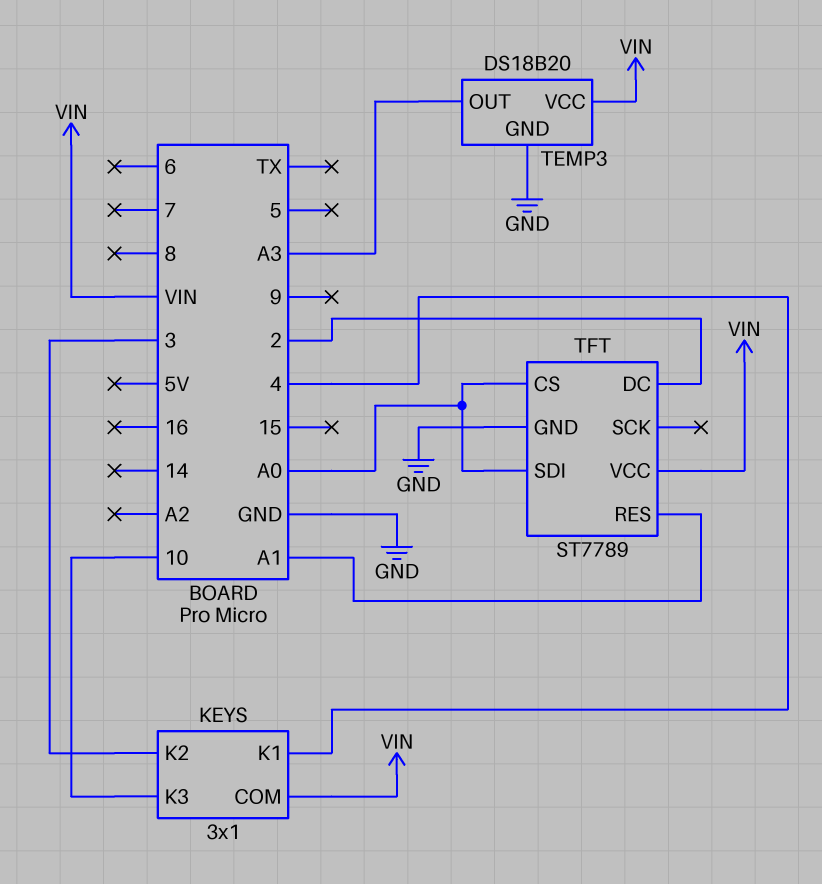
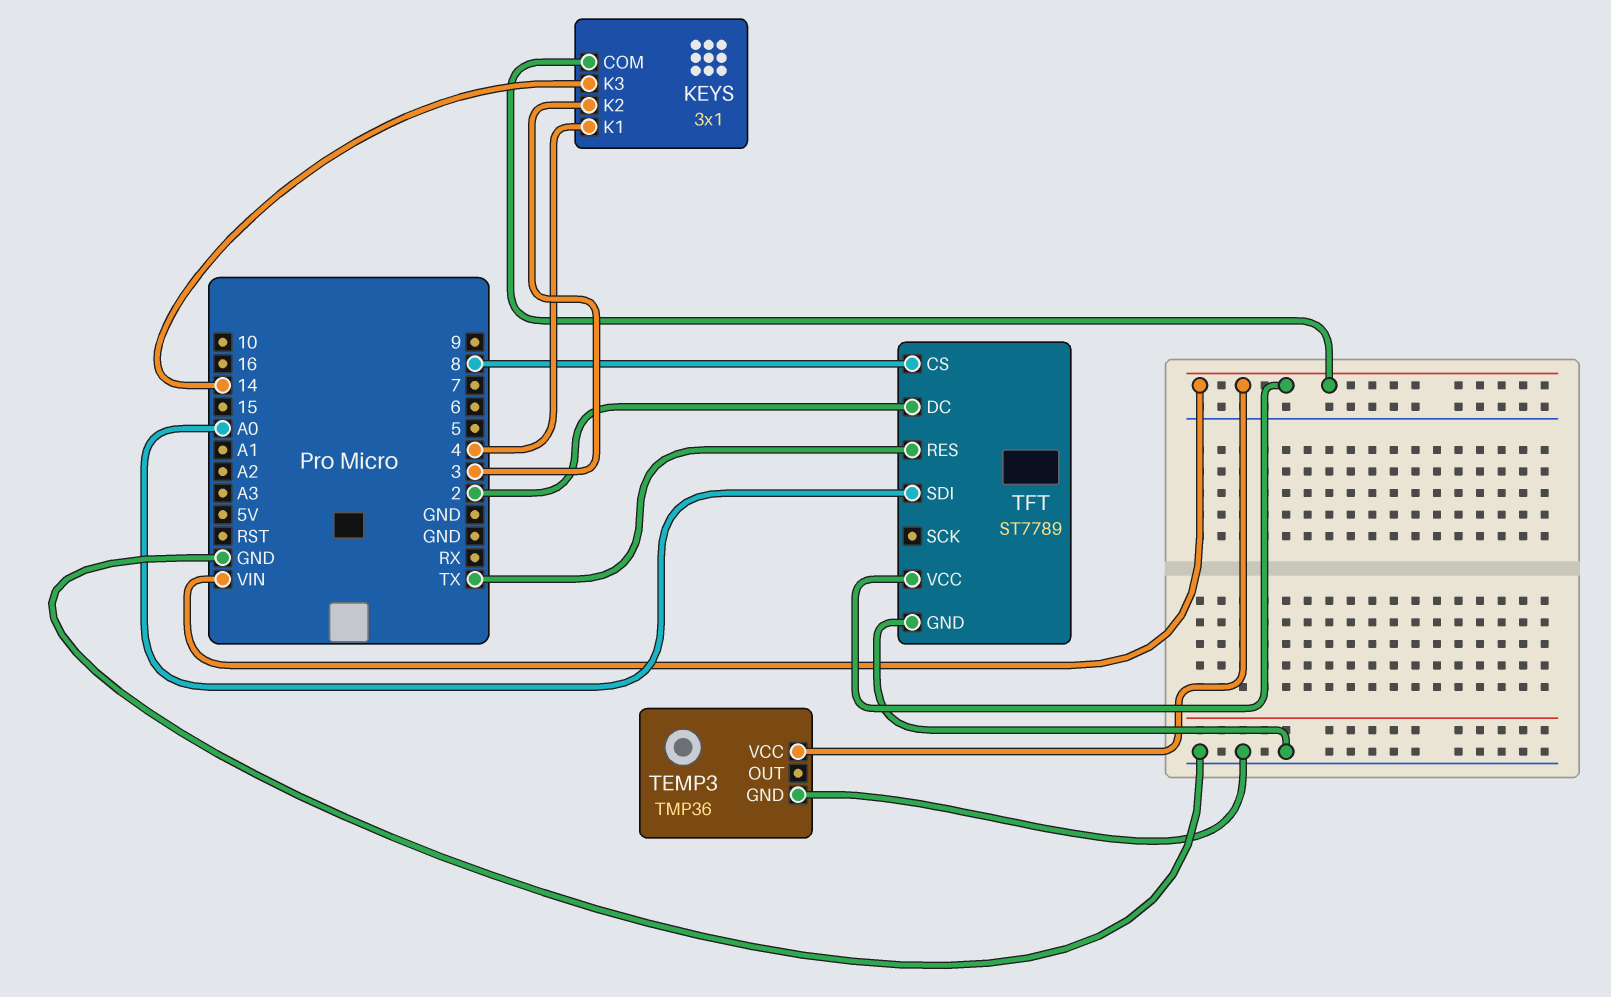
KEYS pin K3: 10 -> 14
TEMP3: DS18B20 -> TMP36
TEMP3 pin OUT: A3 -> none
TFT pin CS: A0 -> 8
TFT pin RES: A1 -> TX

